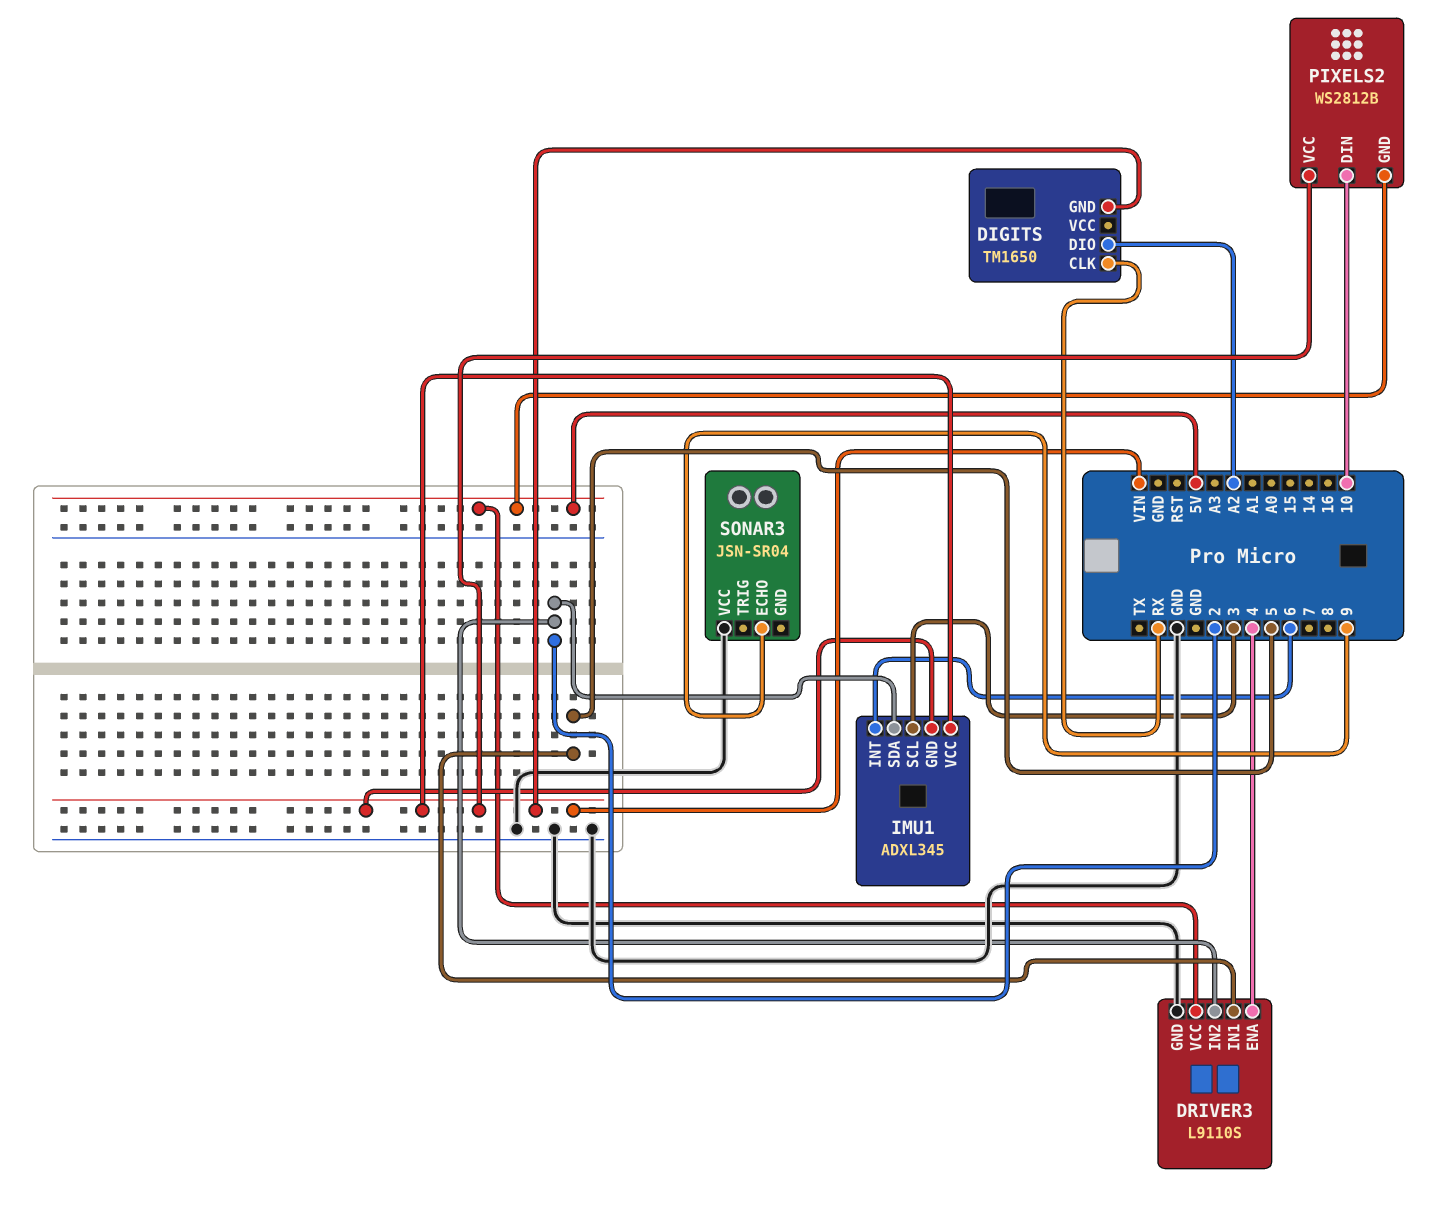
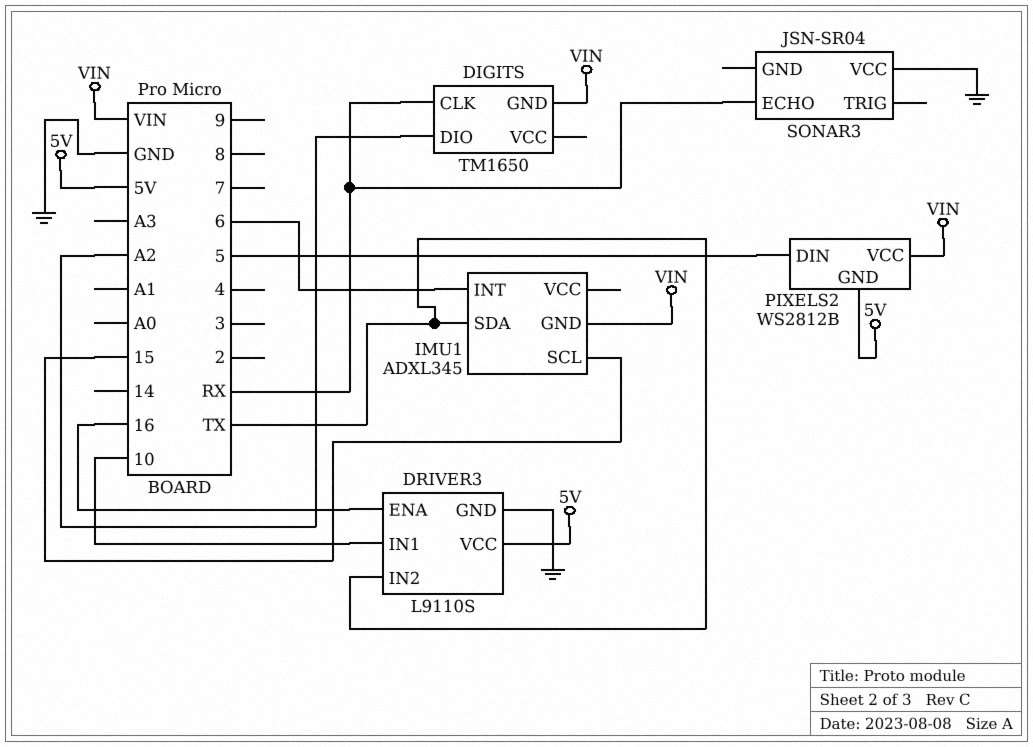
DRIVER3 pin ENA: 4 -> 16
DRIVER3 pin IN1: 5 -> 10
DRIVER3 pin IN2: 2 -> TX
IMU1 pin SCL: 3 -> 15
IMU1 pin SDA: 2 -> TX
IMU1 pin VCC: VIN -> none
PIXELS2 pin DIN: 10 -> 5
SONAR3 pin ECHO: 9 -> RX

